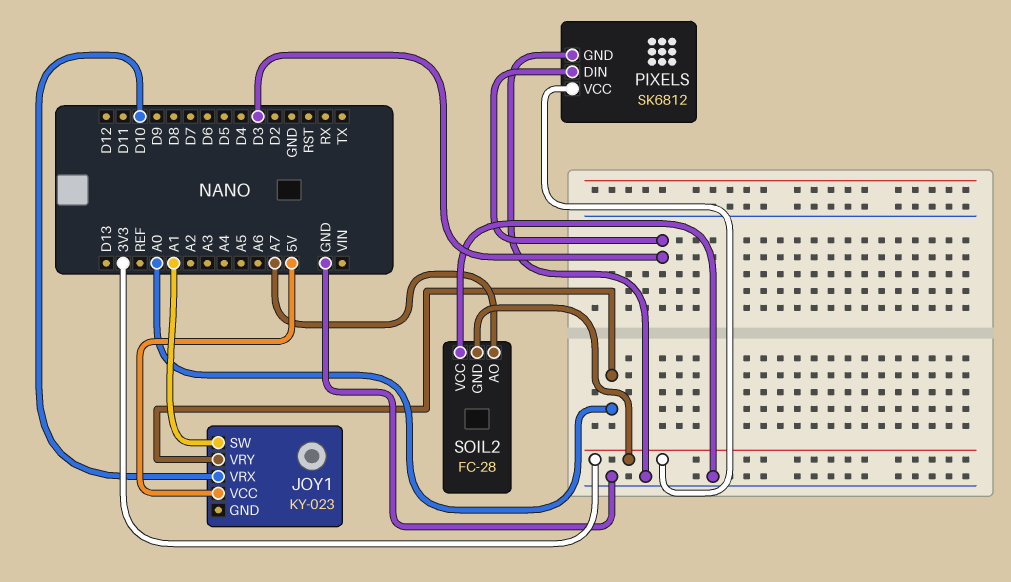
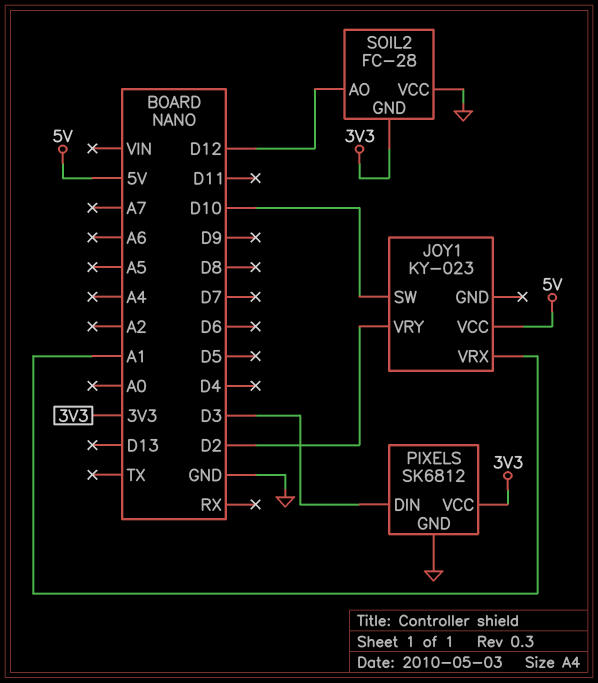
JOY1 pin SW: A1 -> D10
JOY1 pin VRX: D10 -> A1
JOY1 pin VRY: A0 -> D2
SOIL2 pin AO: A7 -> D12

